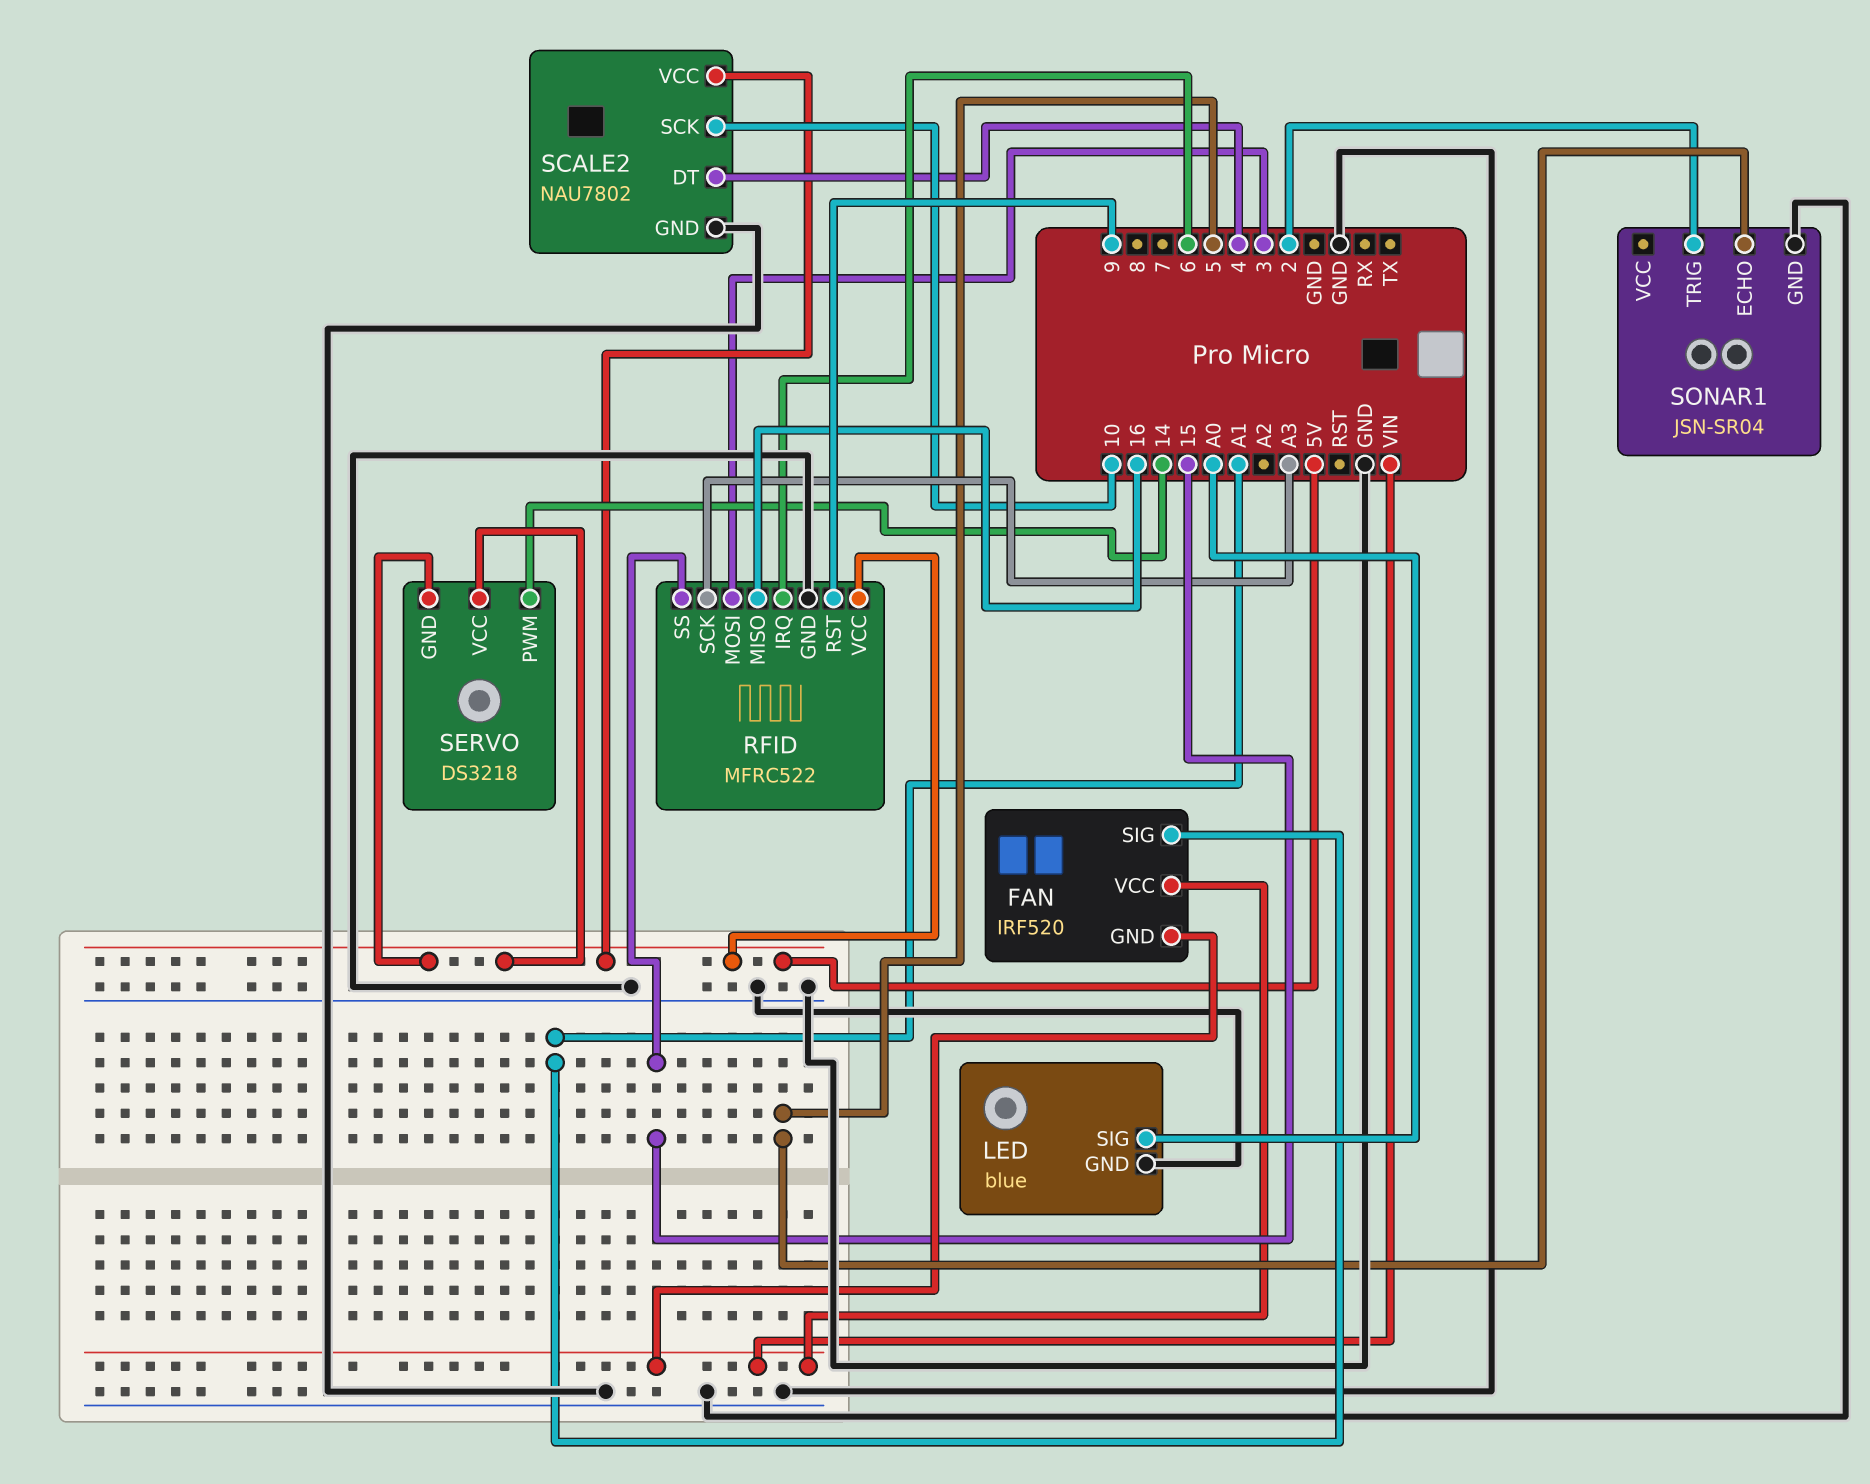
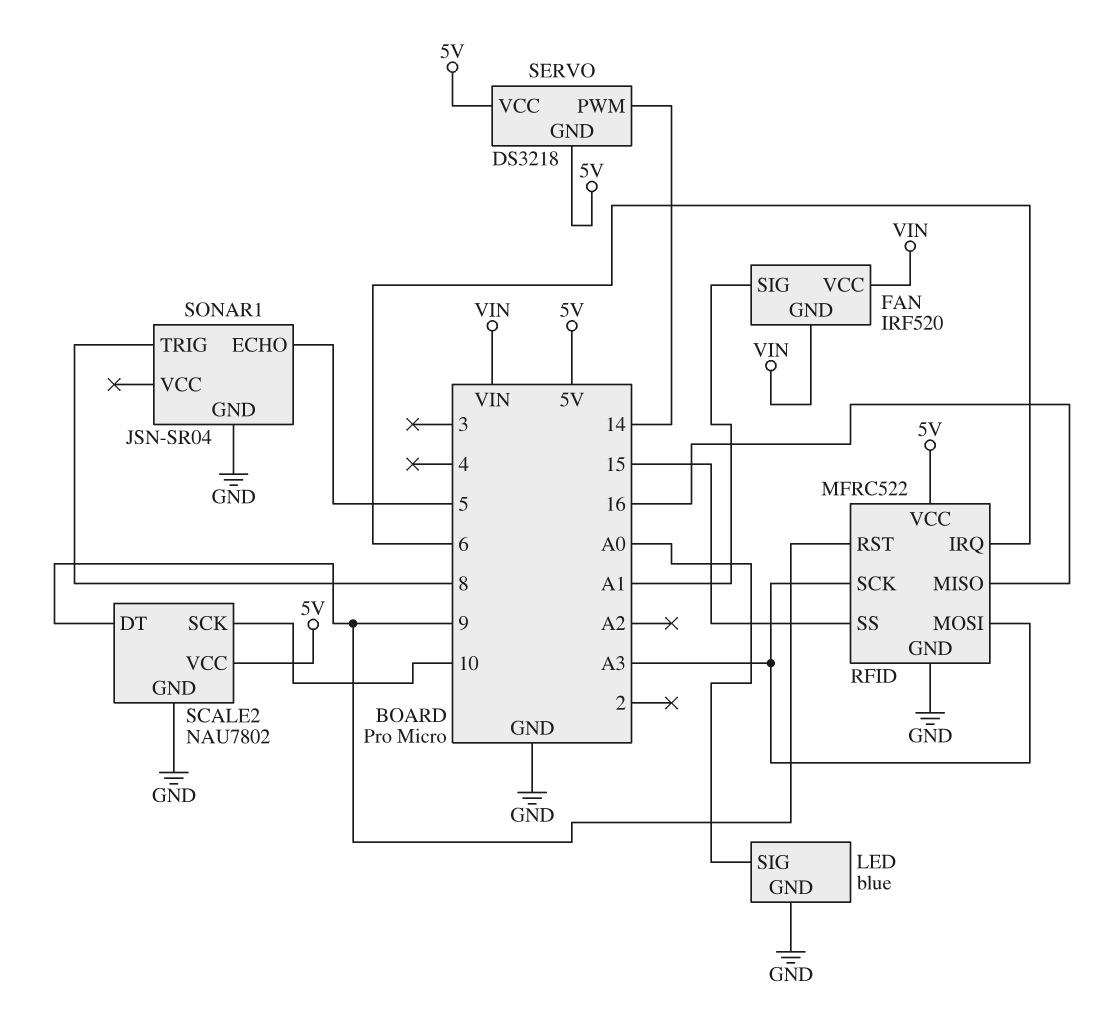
RFID pin MOSI: 3 -> A3
SCALE2 pin DT: 4 -> 9
SONAR1 pin TRIG: 2 -> 8

